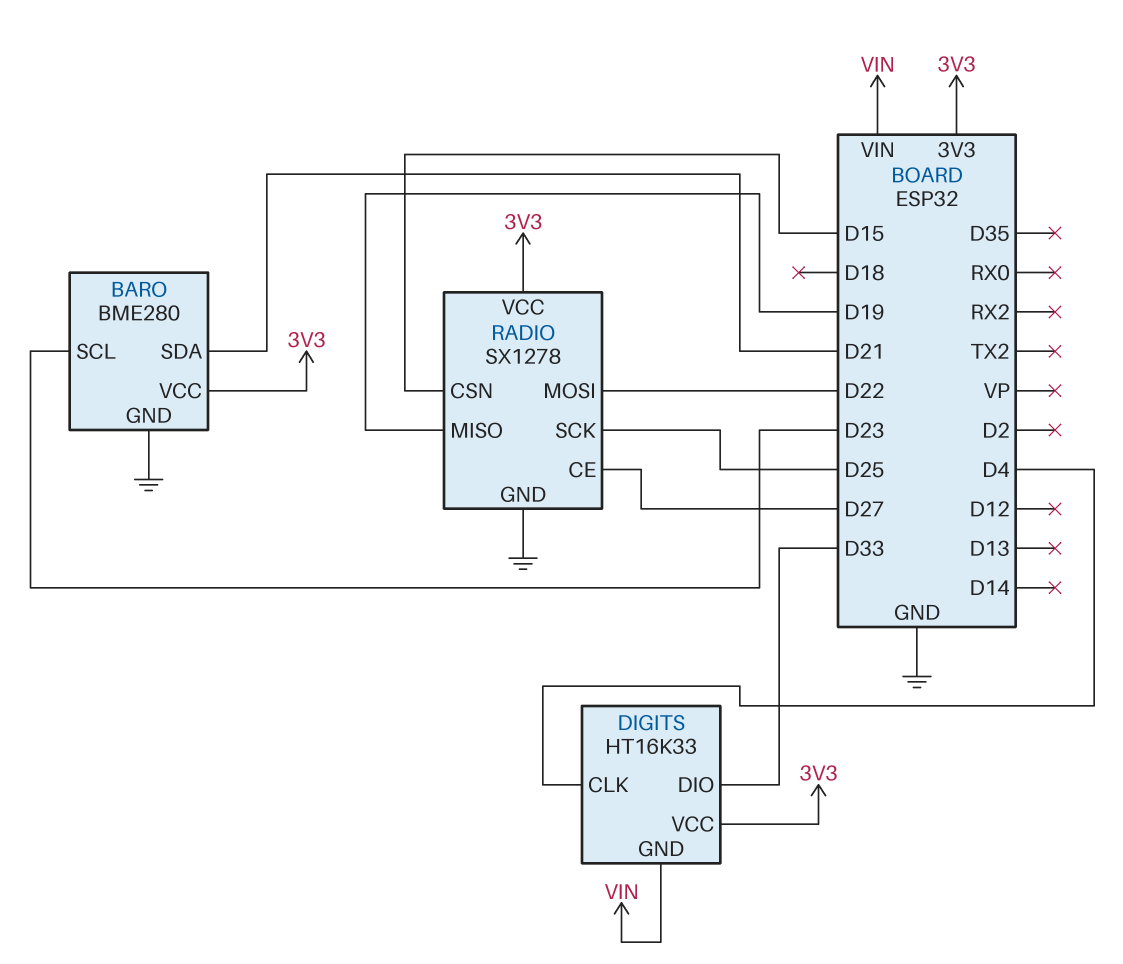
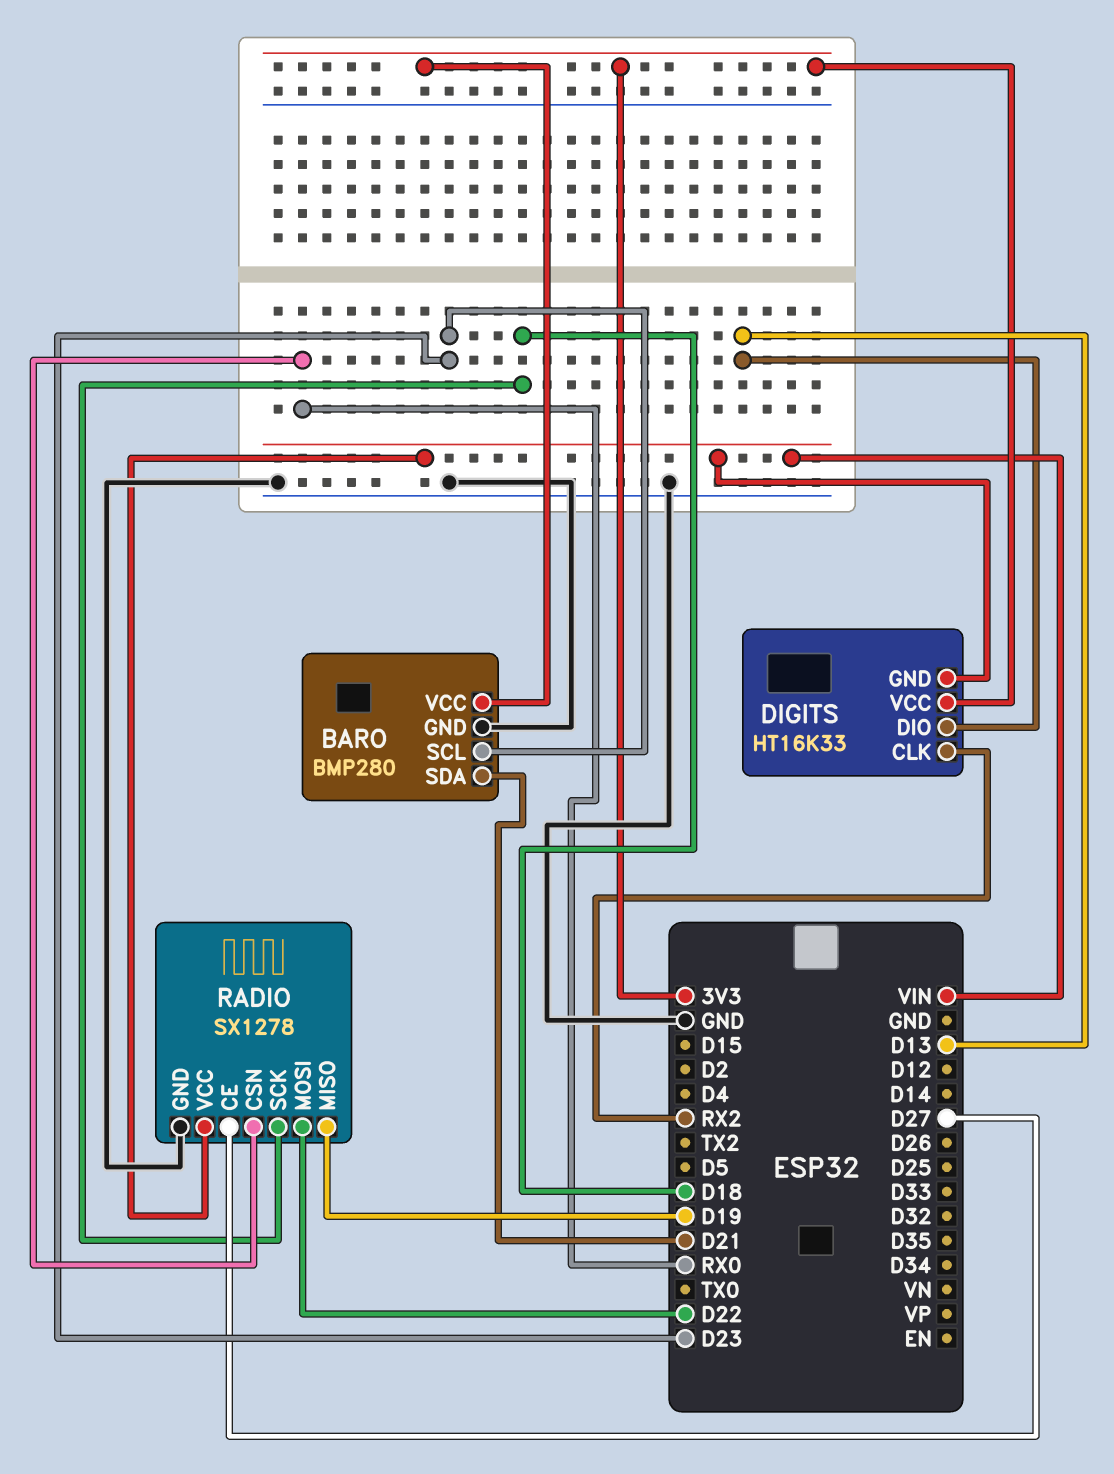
BARO: BME280 -> BMP280
DIGITS pin CLK: D4 -> RX2
DIGITS pin DIO: D33 -> D13
RADIO pin CSN: D15 -> RX0
RADIO pin SCK: D25 -> D18
RADIO pin VCC: 3V3 -> VIN

